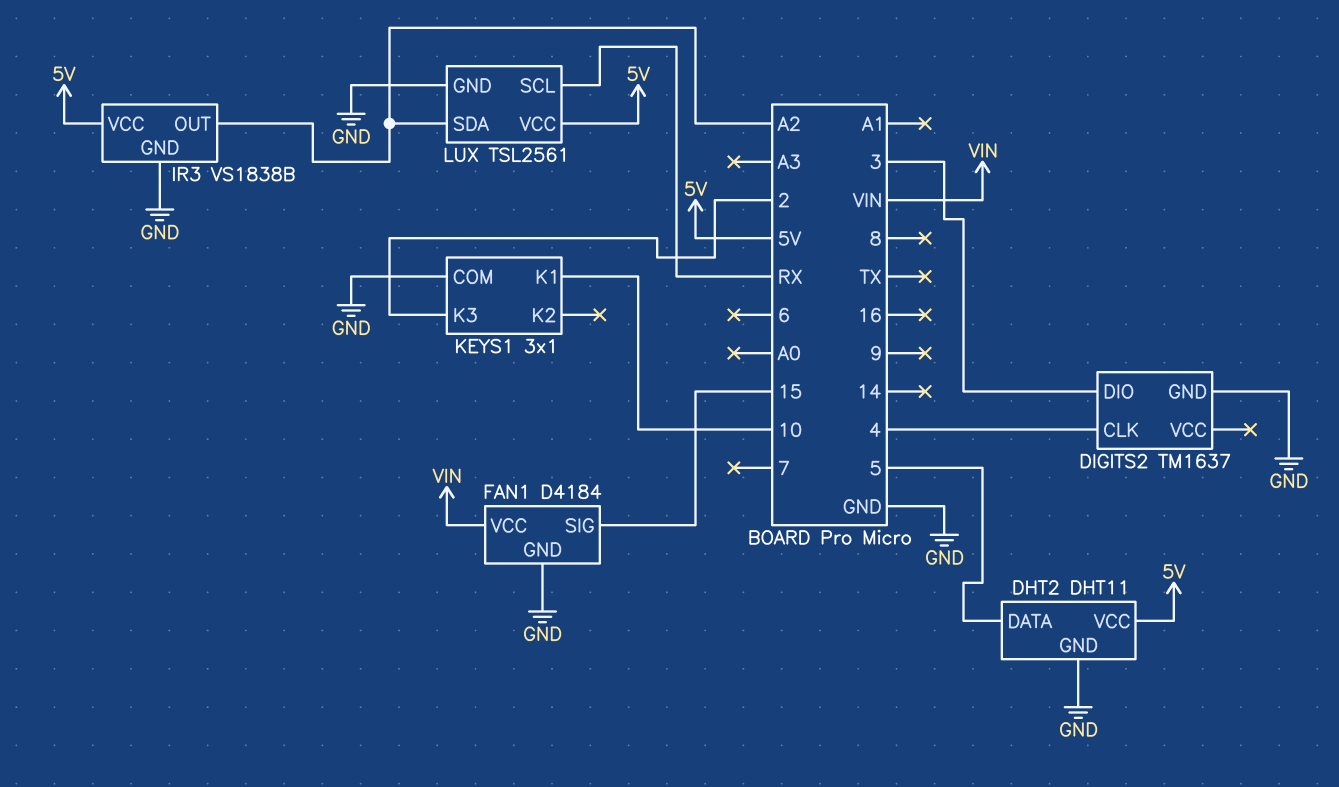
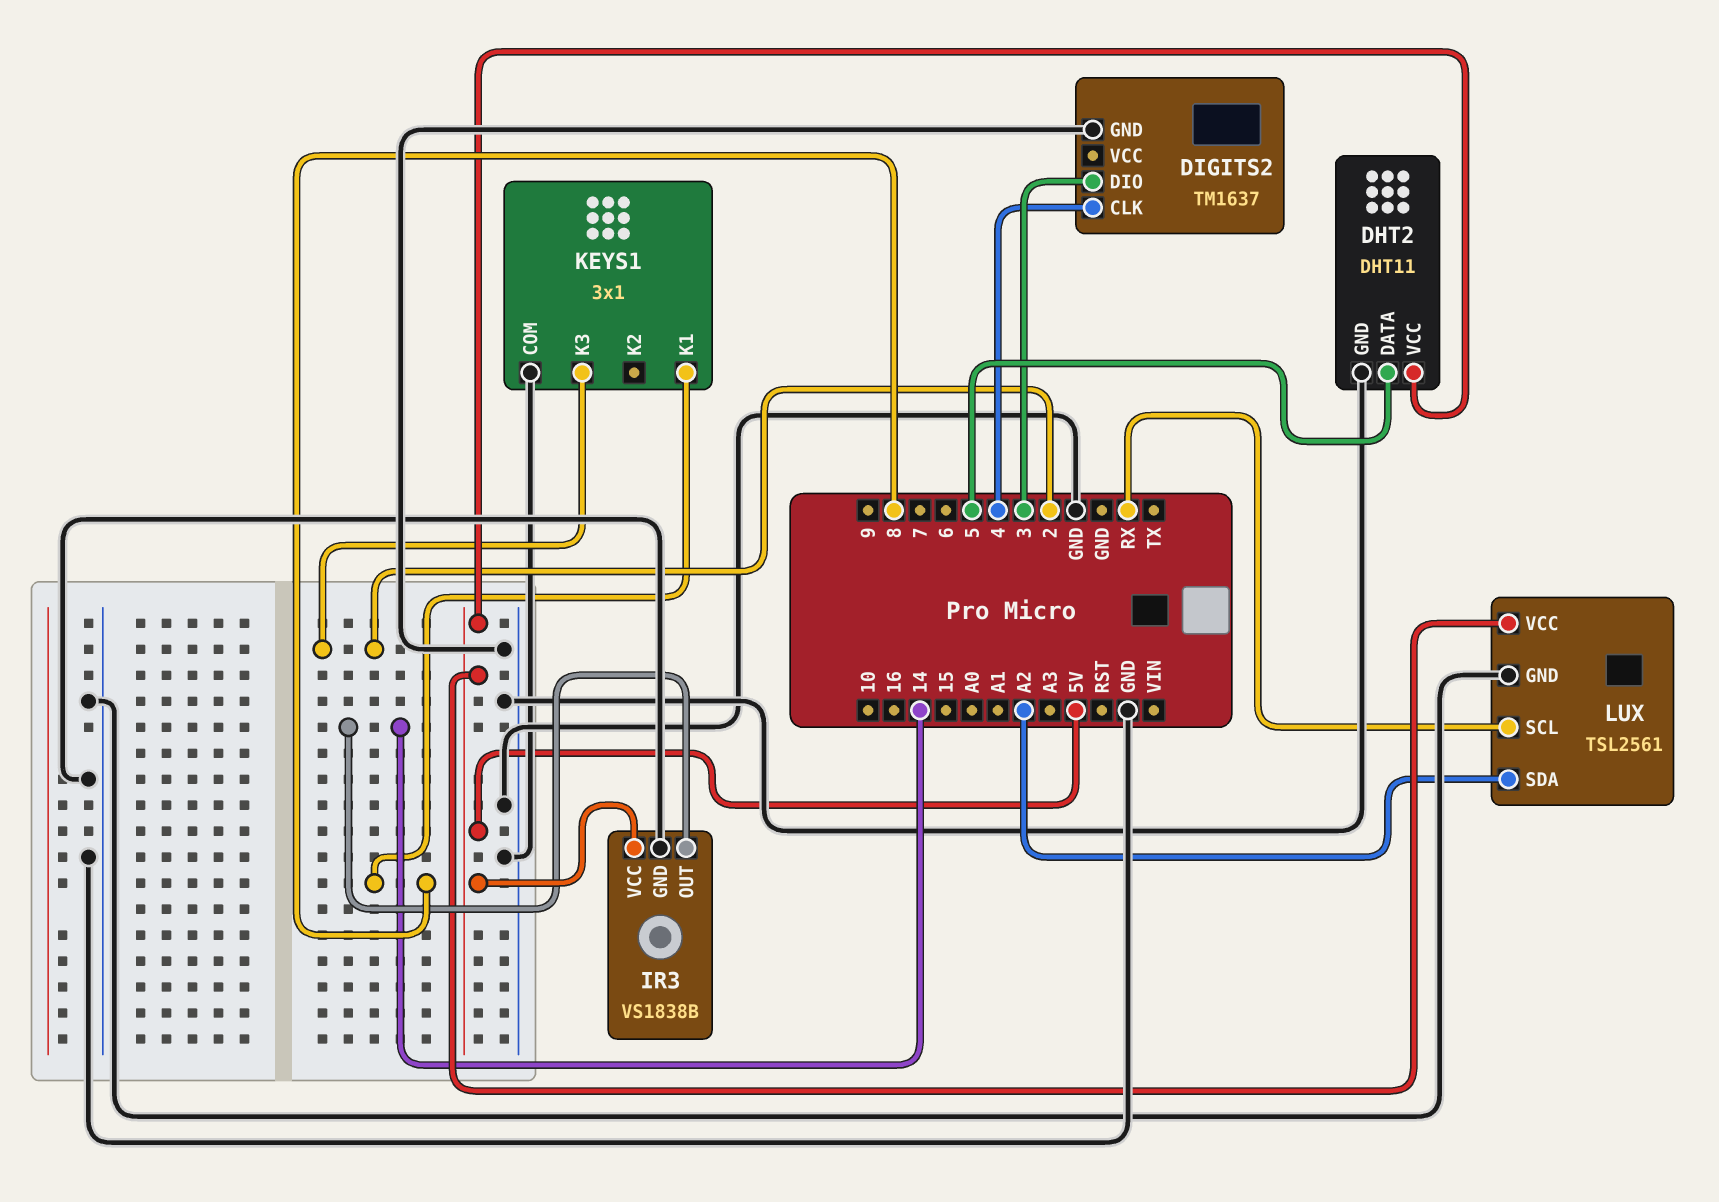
FAN1: D4184 -> none
FAN1 pin GND: GND -> none
FAN1 pin SIG: 15 -> none
FAN1 pin VCC: VIN -> none
IR3 pin OUT: A2 -> 14
KEYS1 pin K1: 10 -> 8

